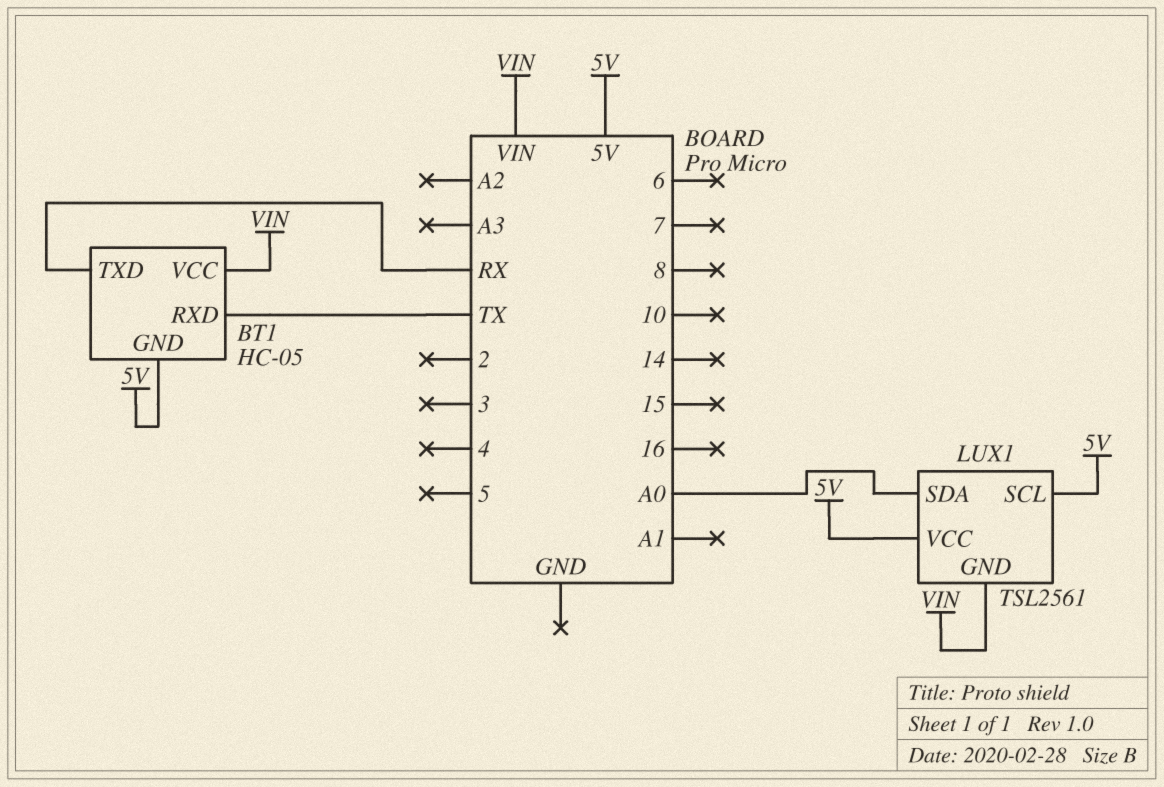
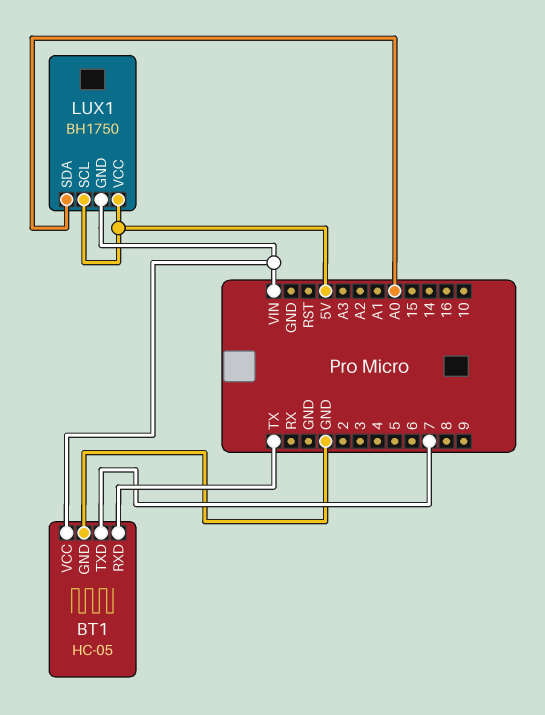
BT1 pin GND: 5V -> GND
BT1 pin TXD: RX -> 7
LUX1: TSL2561 -> BH1750

